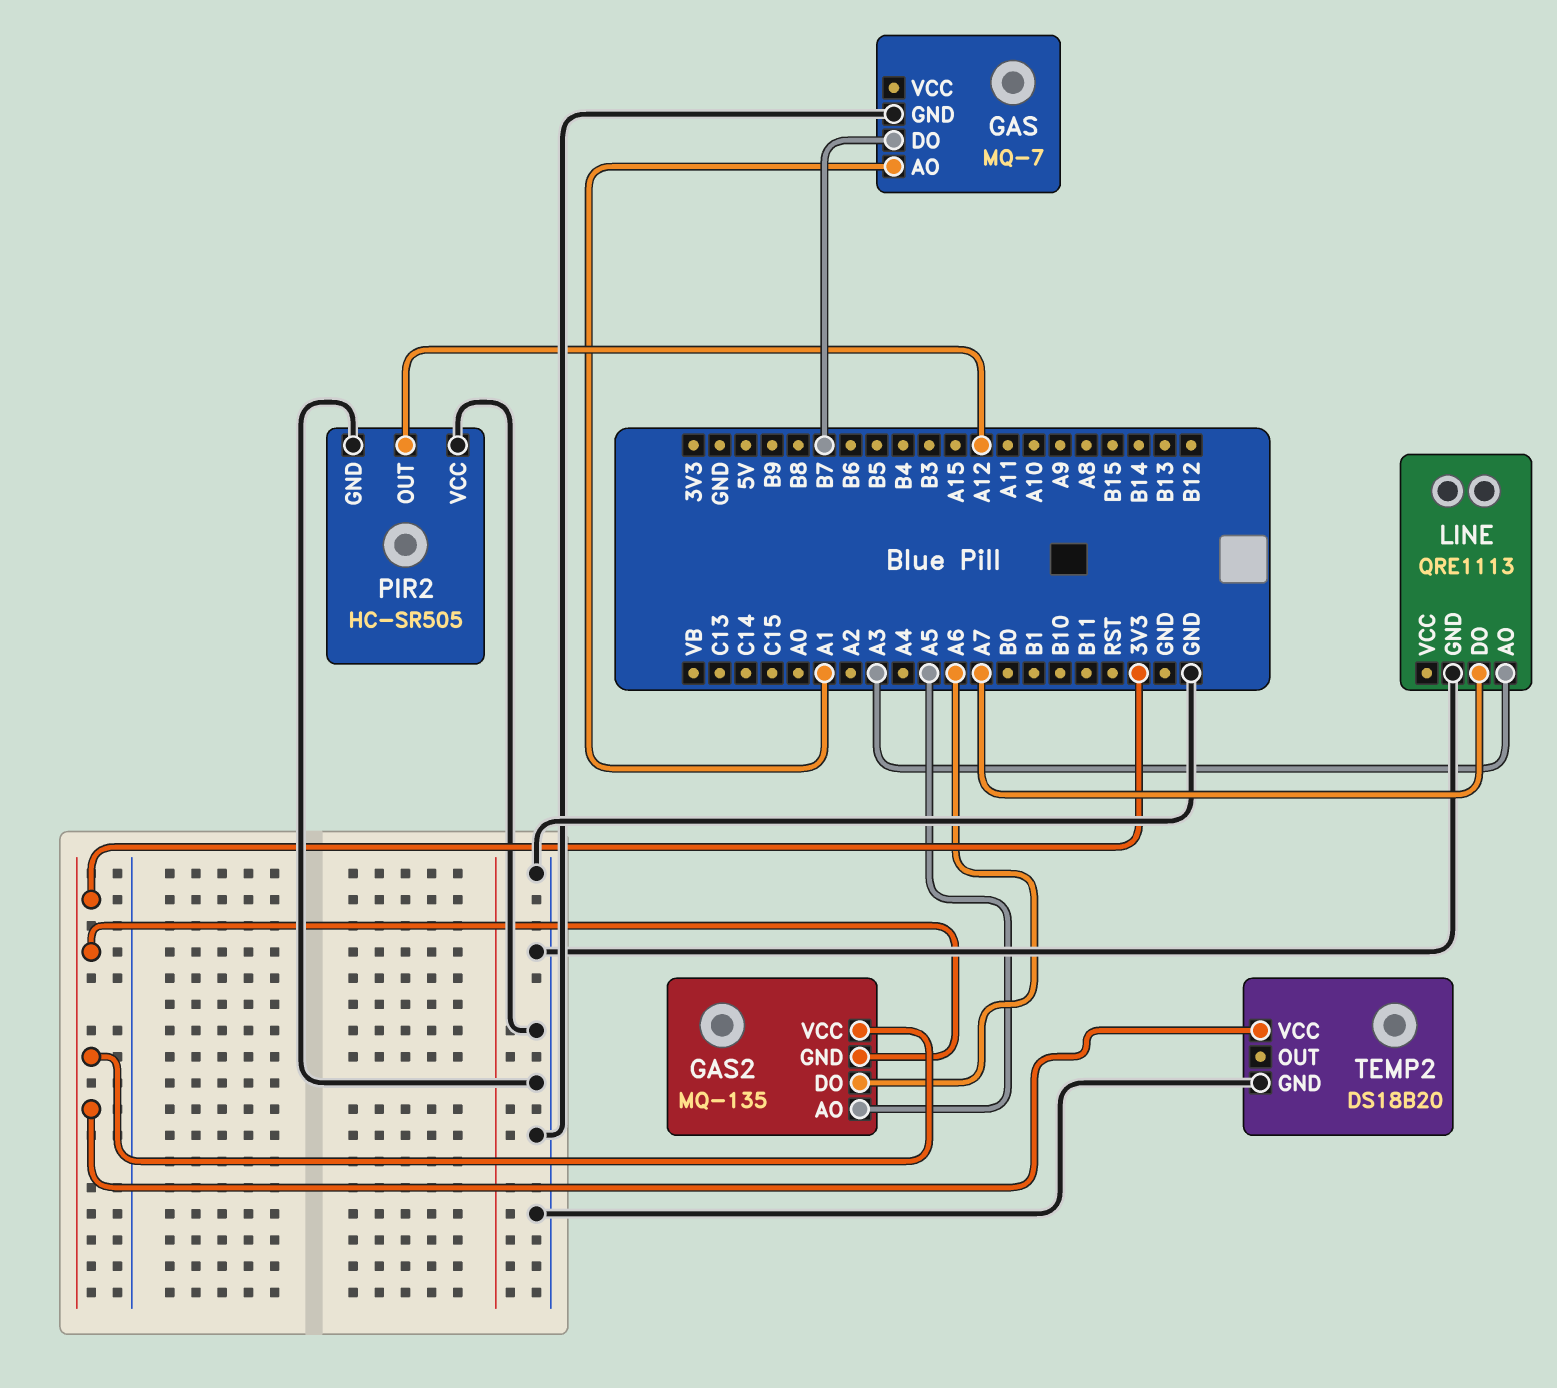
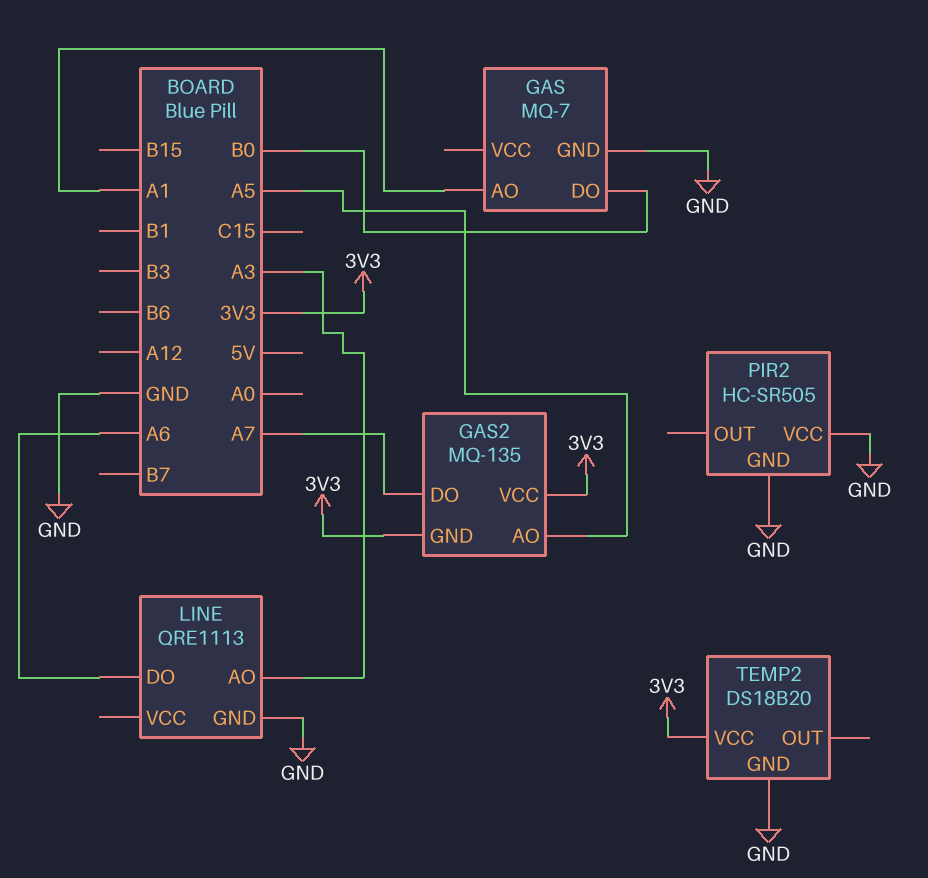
GAS pin DO: B7 -> B0
GAS2 pin DO: A6 -> A7
LINE pin DO: A7 -> A6
PIR2 pin OUT: A12 -> none

